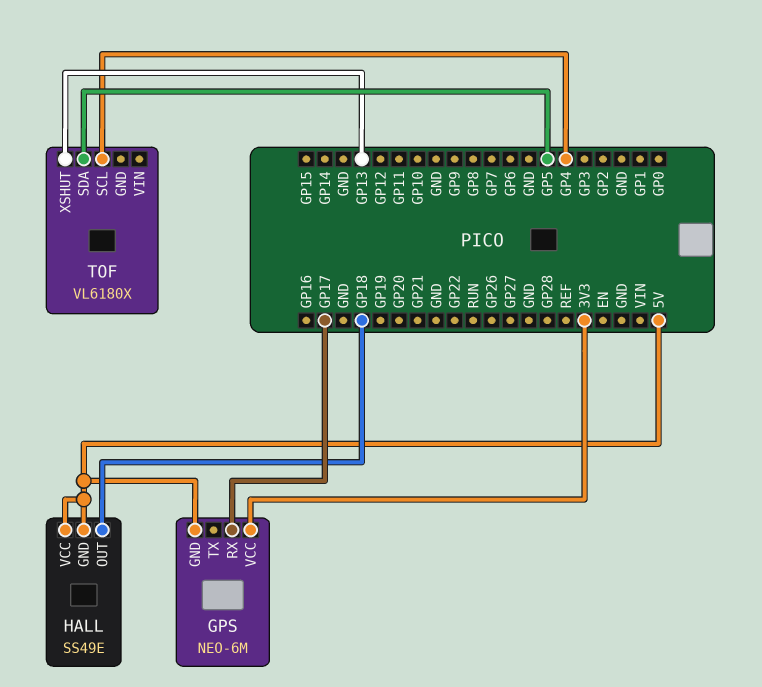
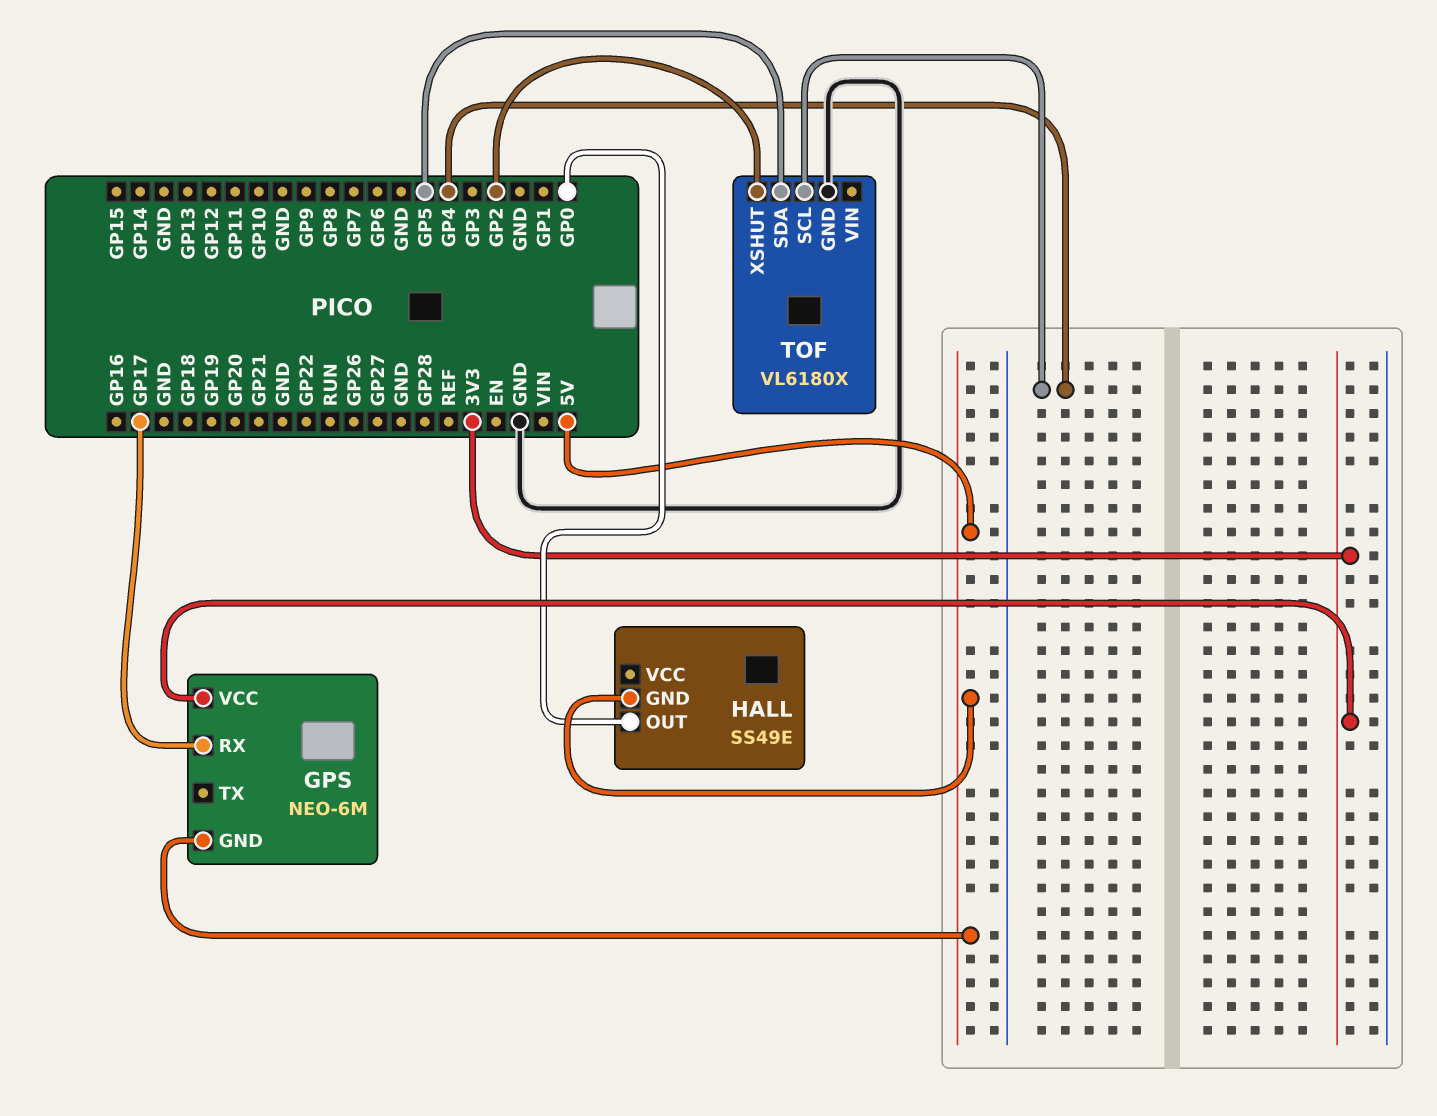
HALL pin OUT: GP18 -> GP0
HALL pin VCC: 5V -> none
TOF pin GND: none -> GND
TOF pin XSHUT: GP13 -> GP2

